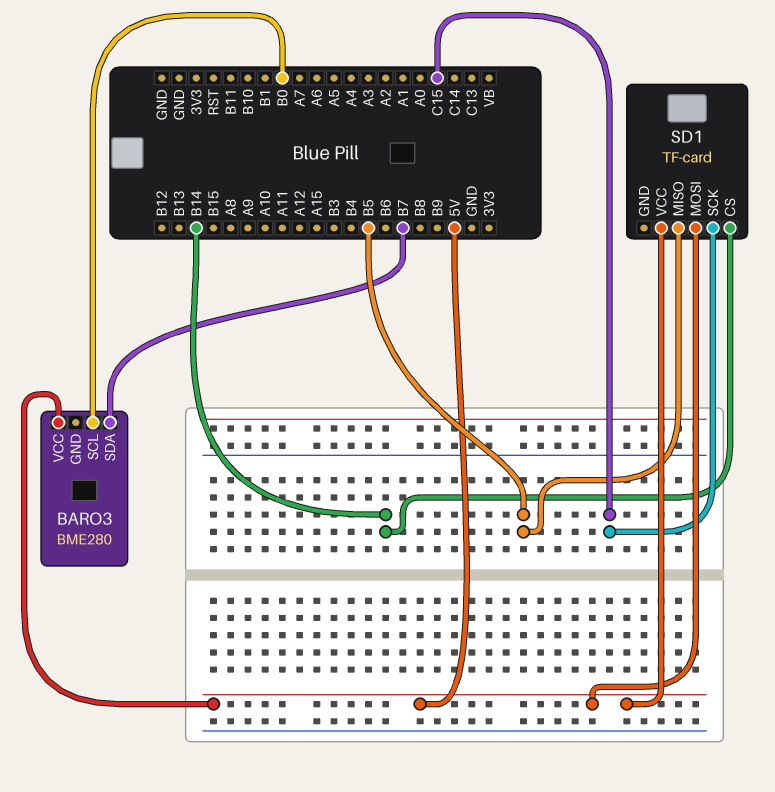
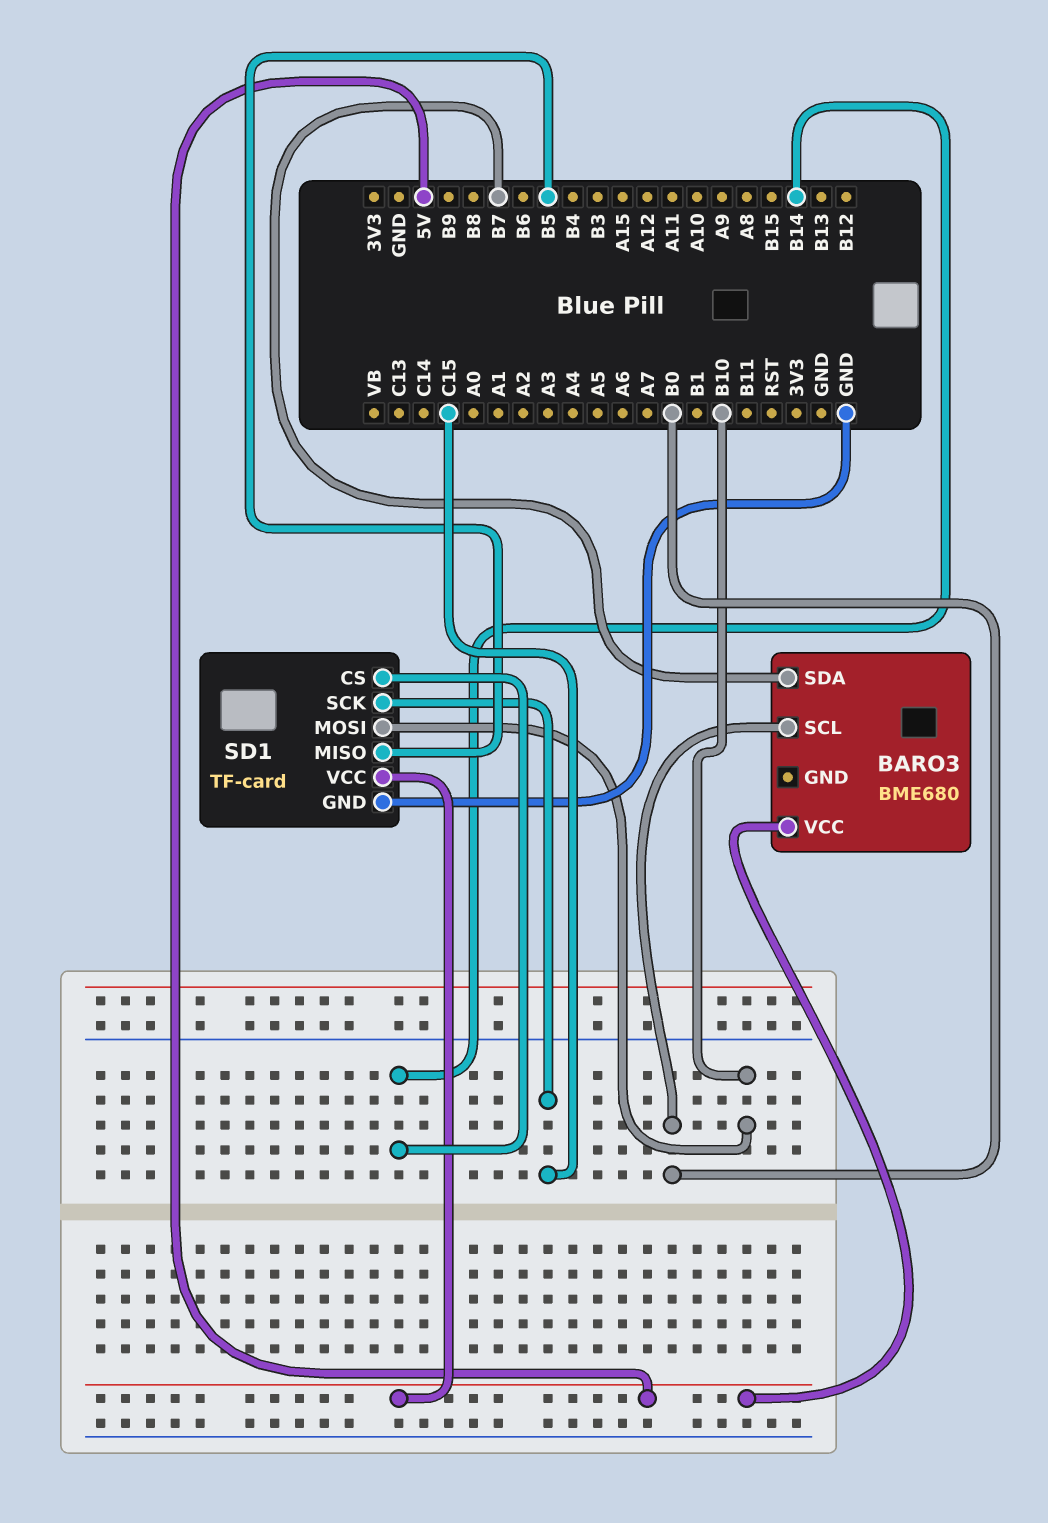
BARO3: BME280 -> BME680
SD1 pin GND: none -> GND
SD1 pin MOSI: 5V -> B10

